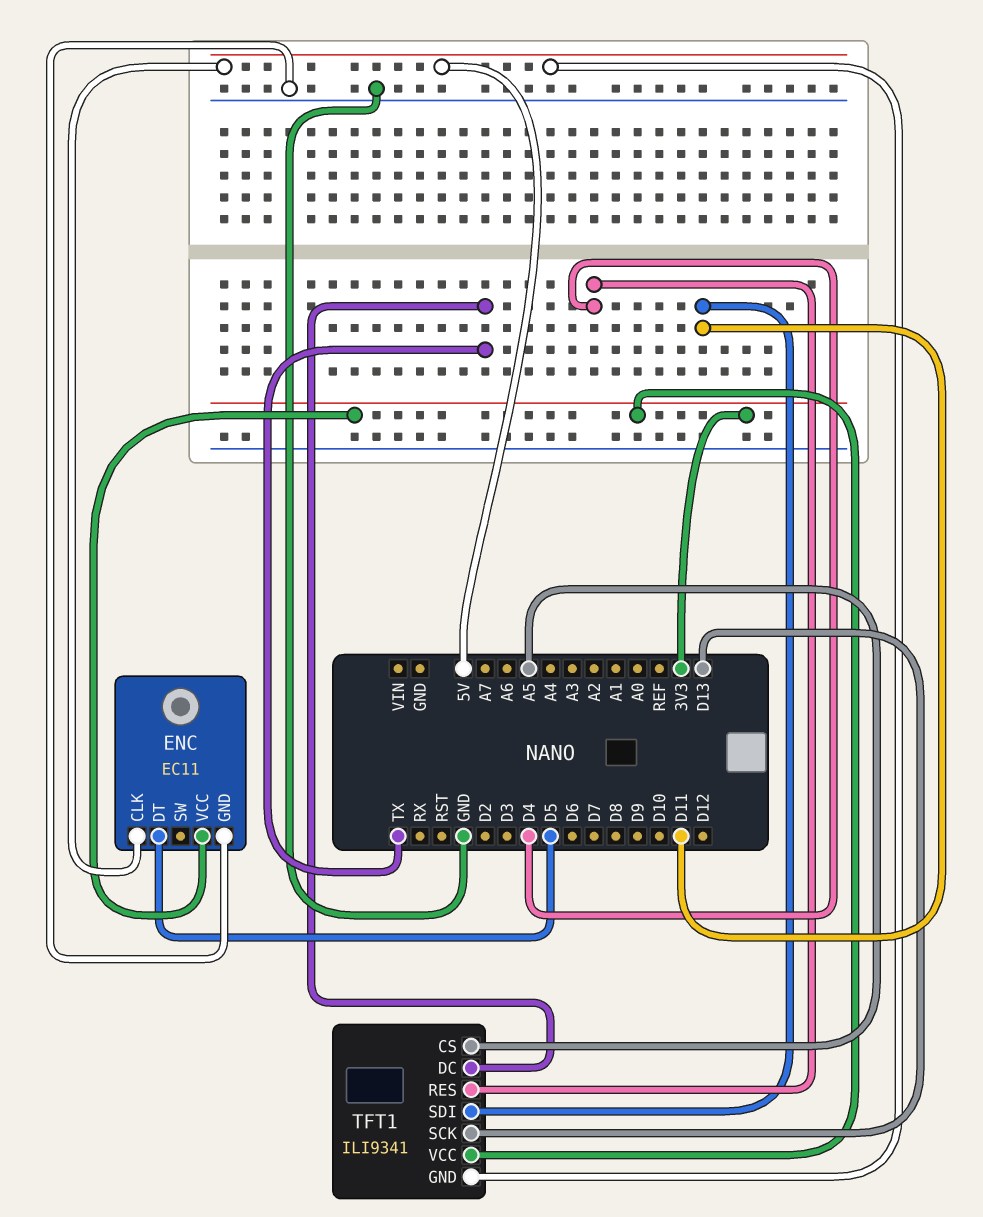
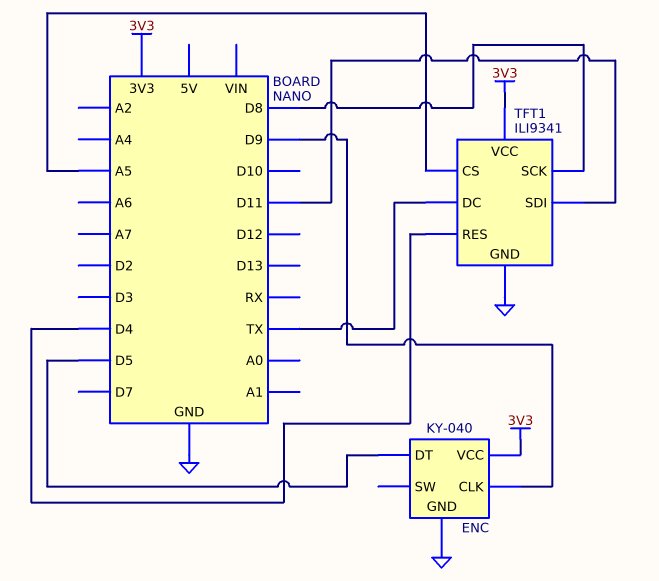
ENC: EC11 -> KY-040
ENC pin CLK: 5V -> D9
TFT1 pin GND: 5V -> GND
TFT1 pin SCK: D13 -> D8

